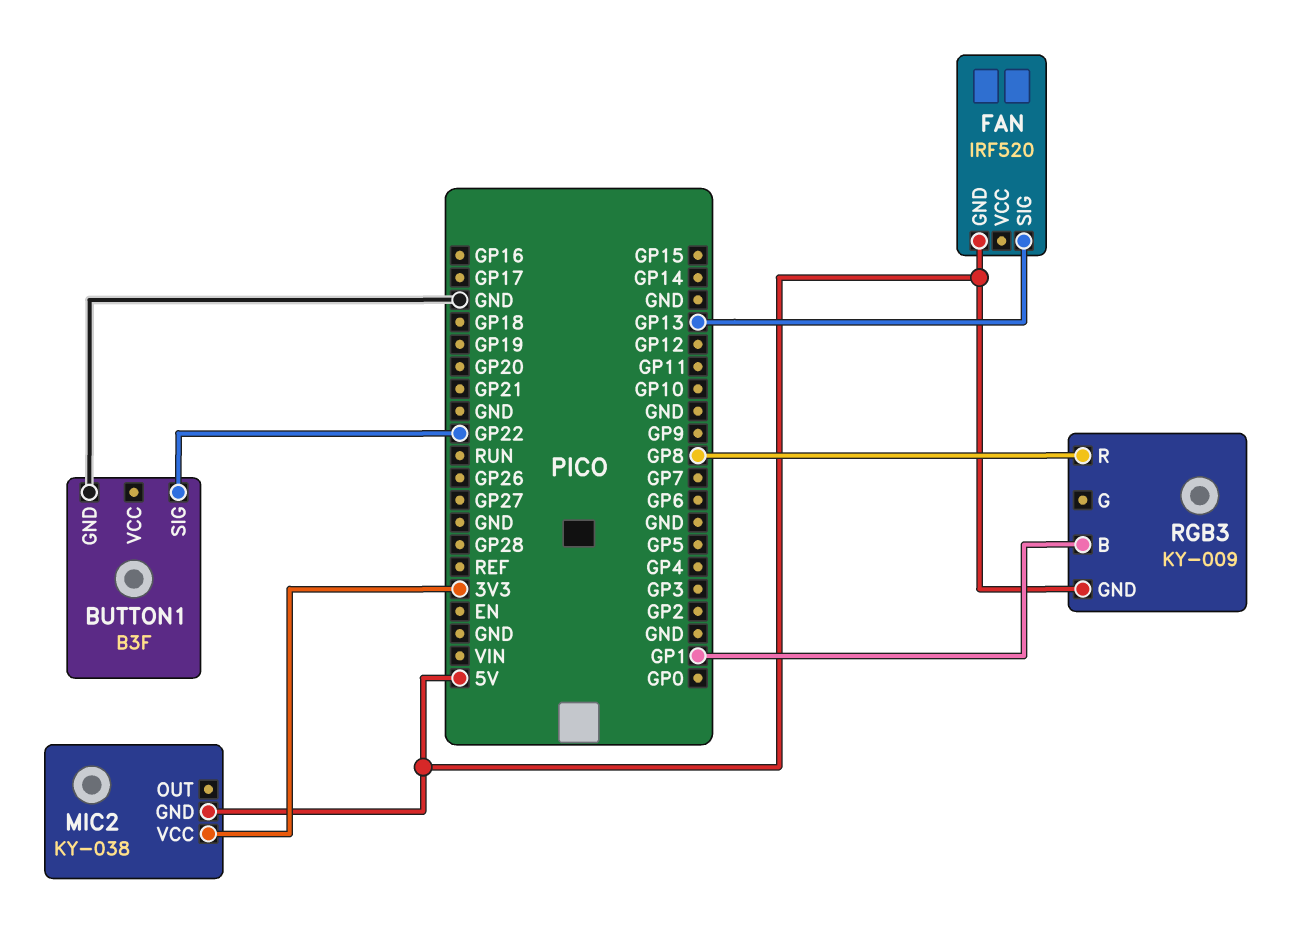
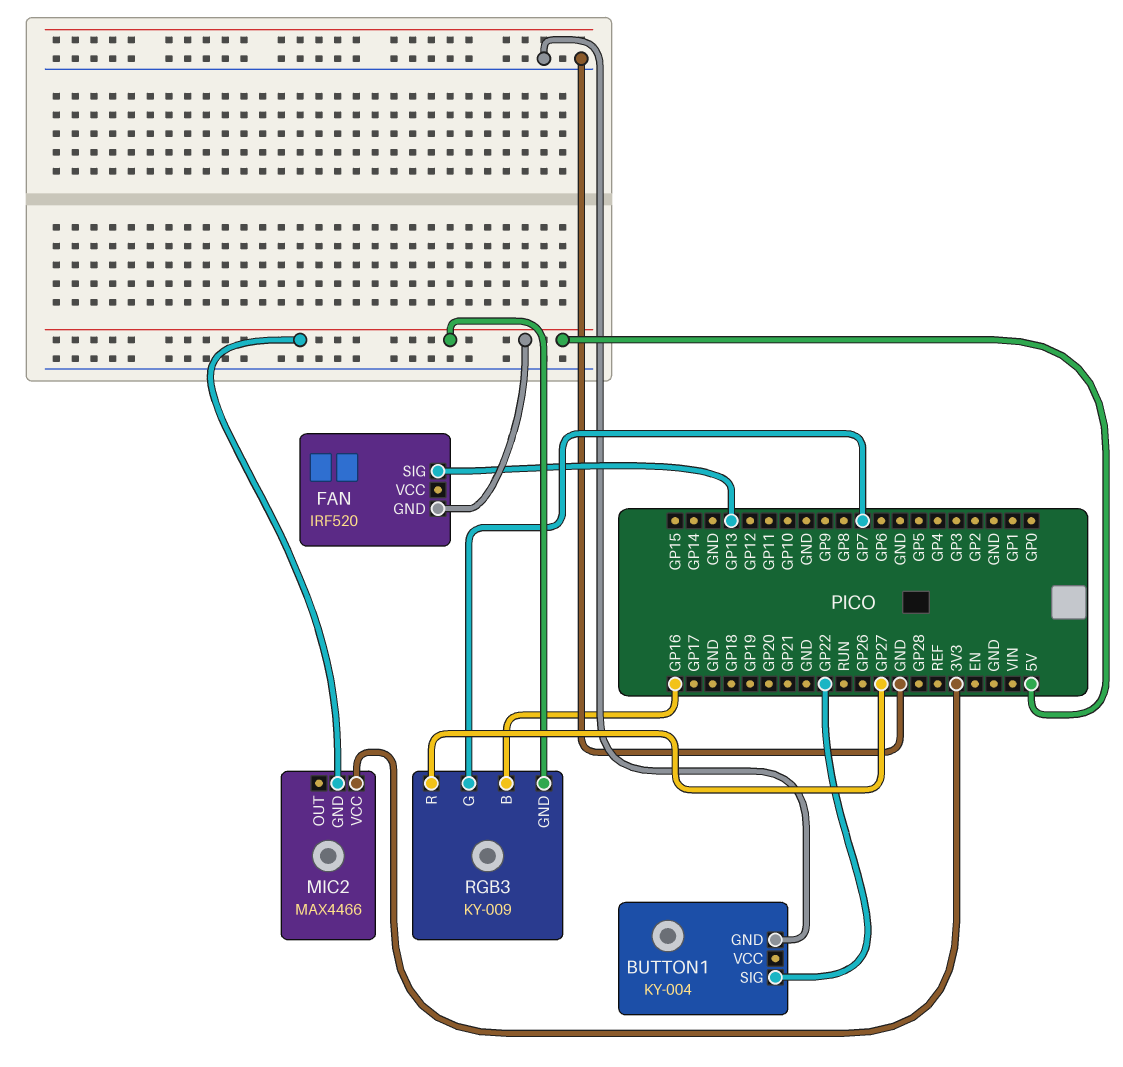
BUTTON1: B3F -> KY-004
MIC2: KY-038 -> MAX4466
RGB3 pin B: GP1 -> GP16
RGB3 pin G: none -> GP7
RGB3 pin R: GP8 -> GP27

